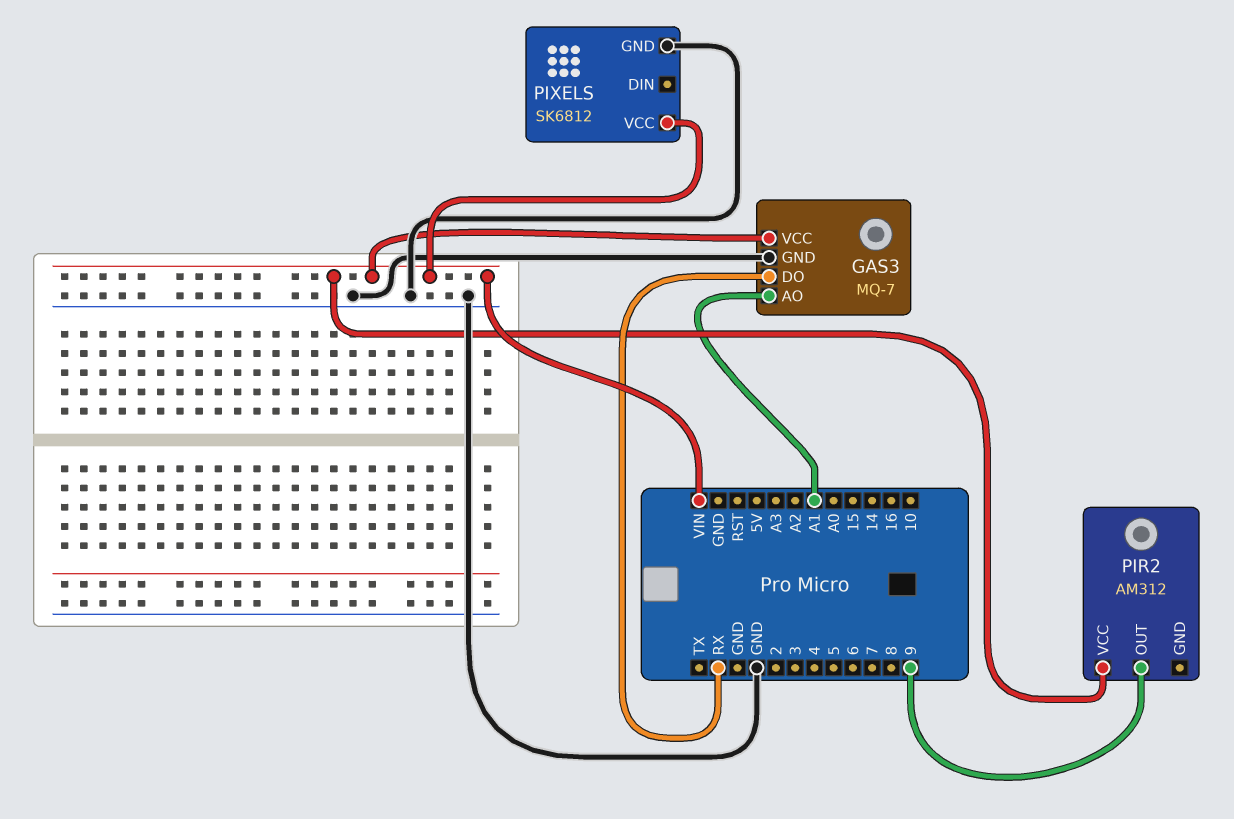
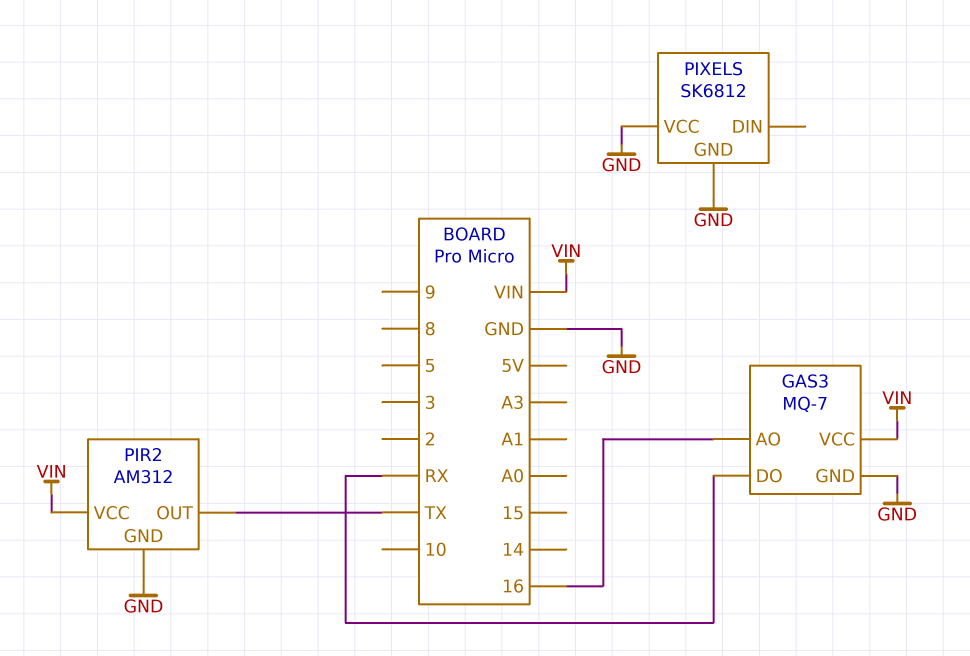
GAS3 pin AO: A1 -> 16
PIR2 pin GND: none -> GND
PIR2 pin OUT: 9 -> TX
PIXELS pin VCC: VIN -> GND

